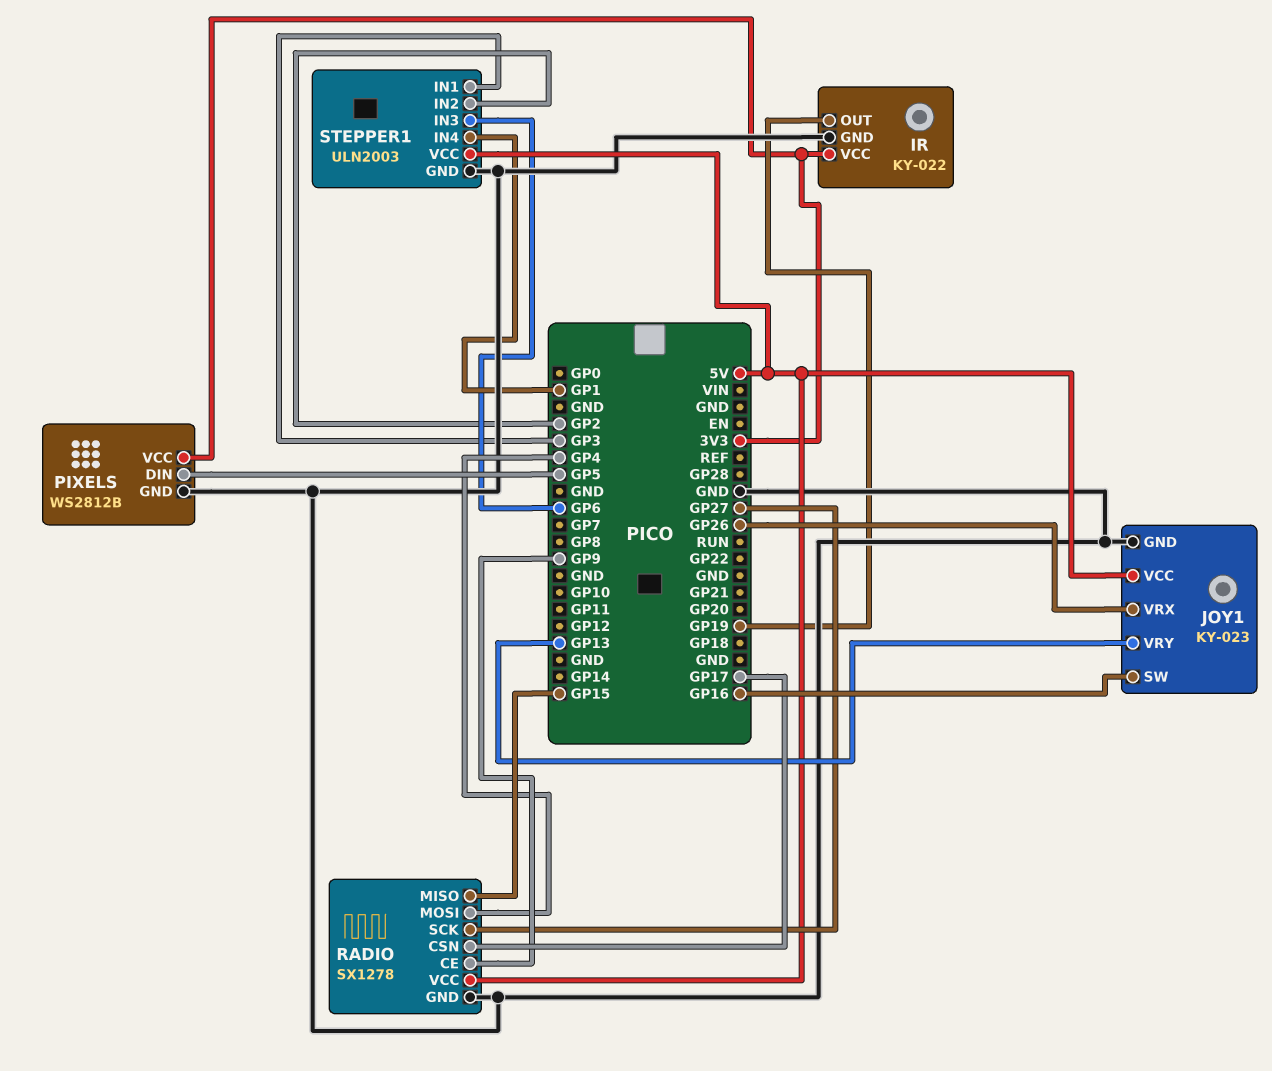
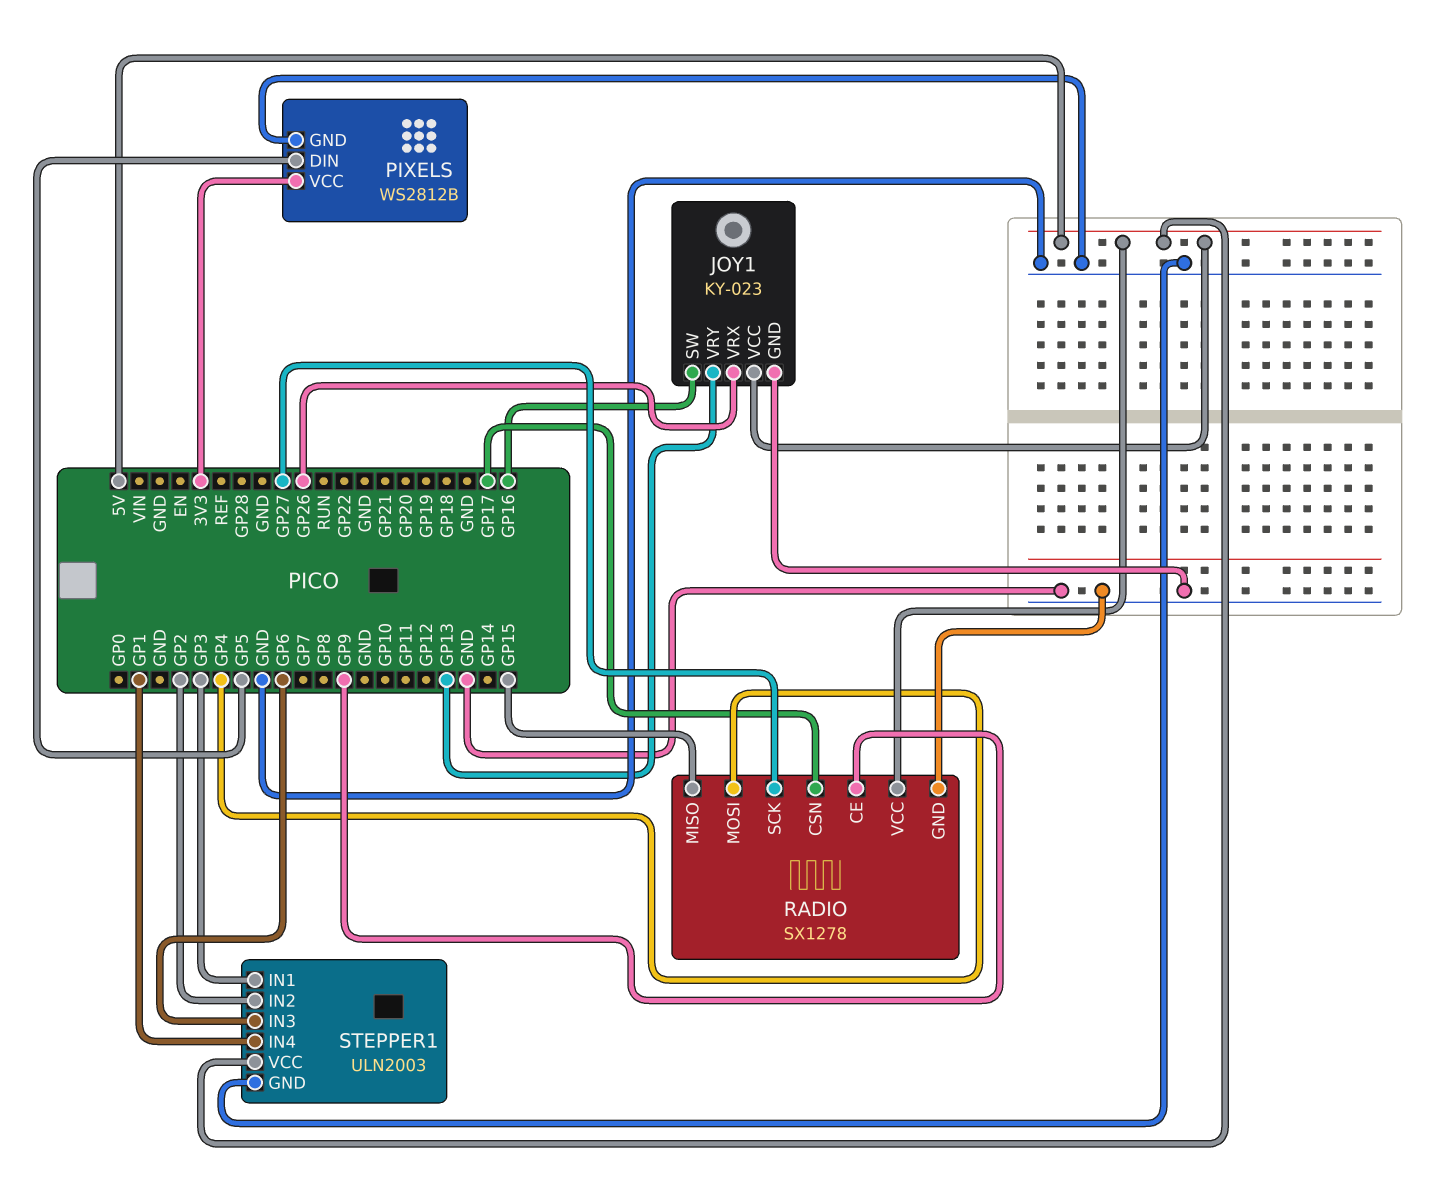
IR: KY-022 -> none
IR pin GND: GND -> none
IR pin OUT: GP19 -> none
IR pin VCC: 3V3 -> none

